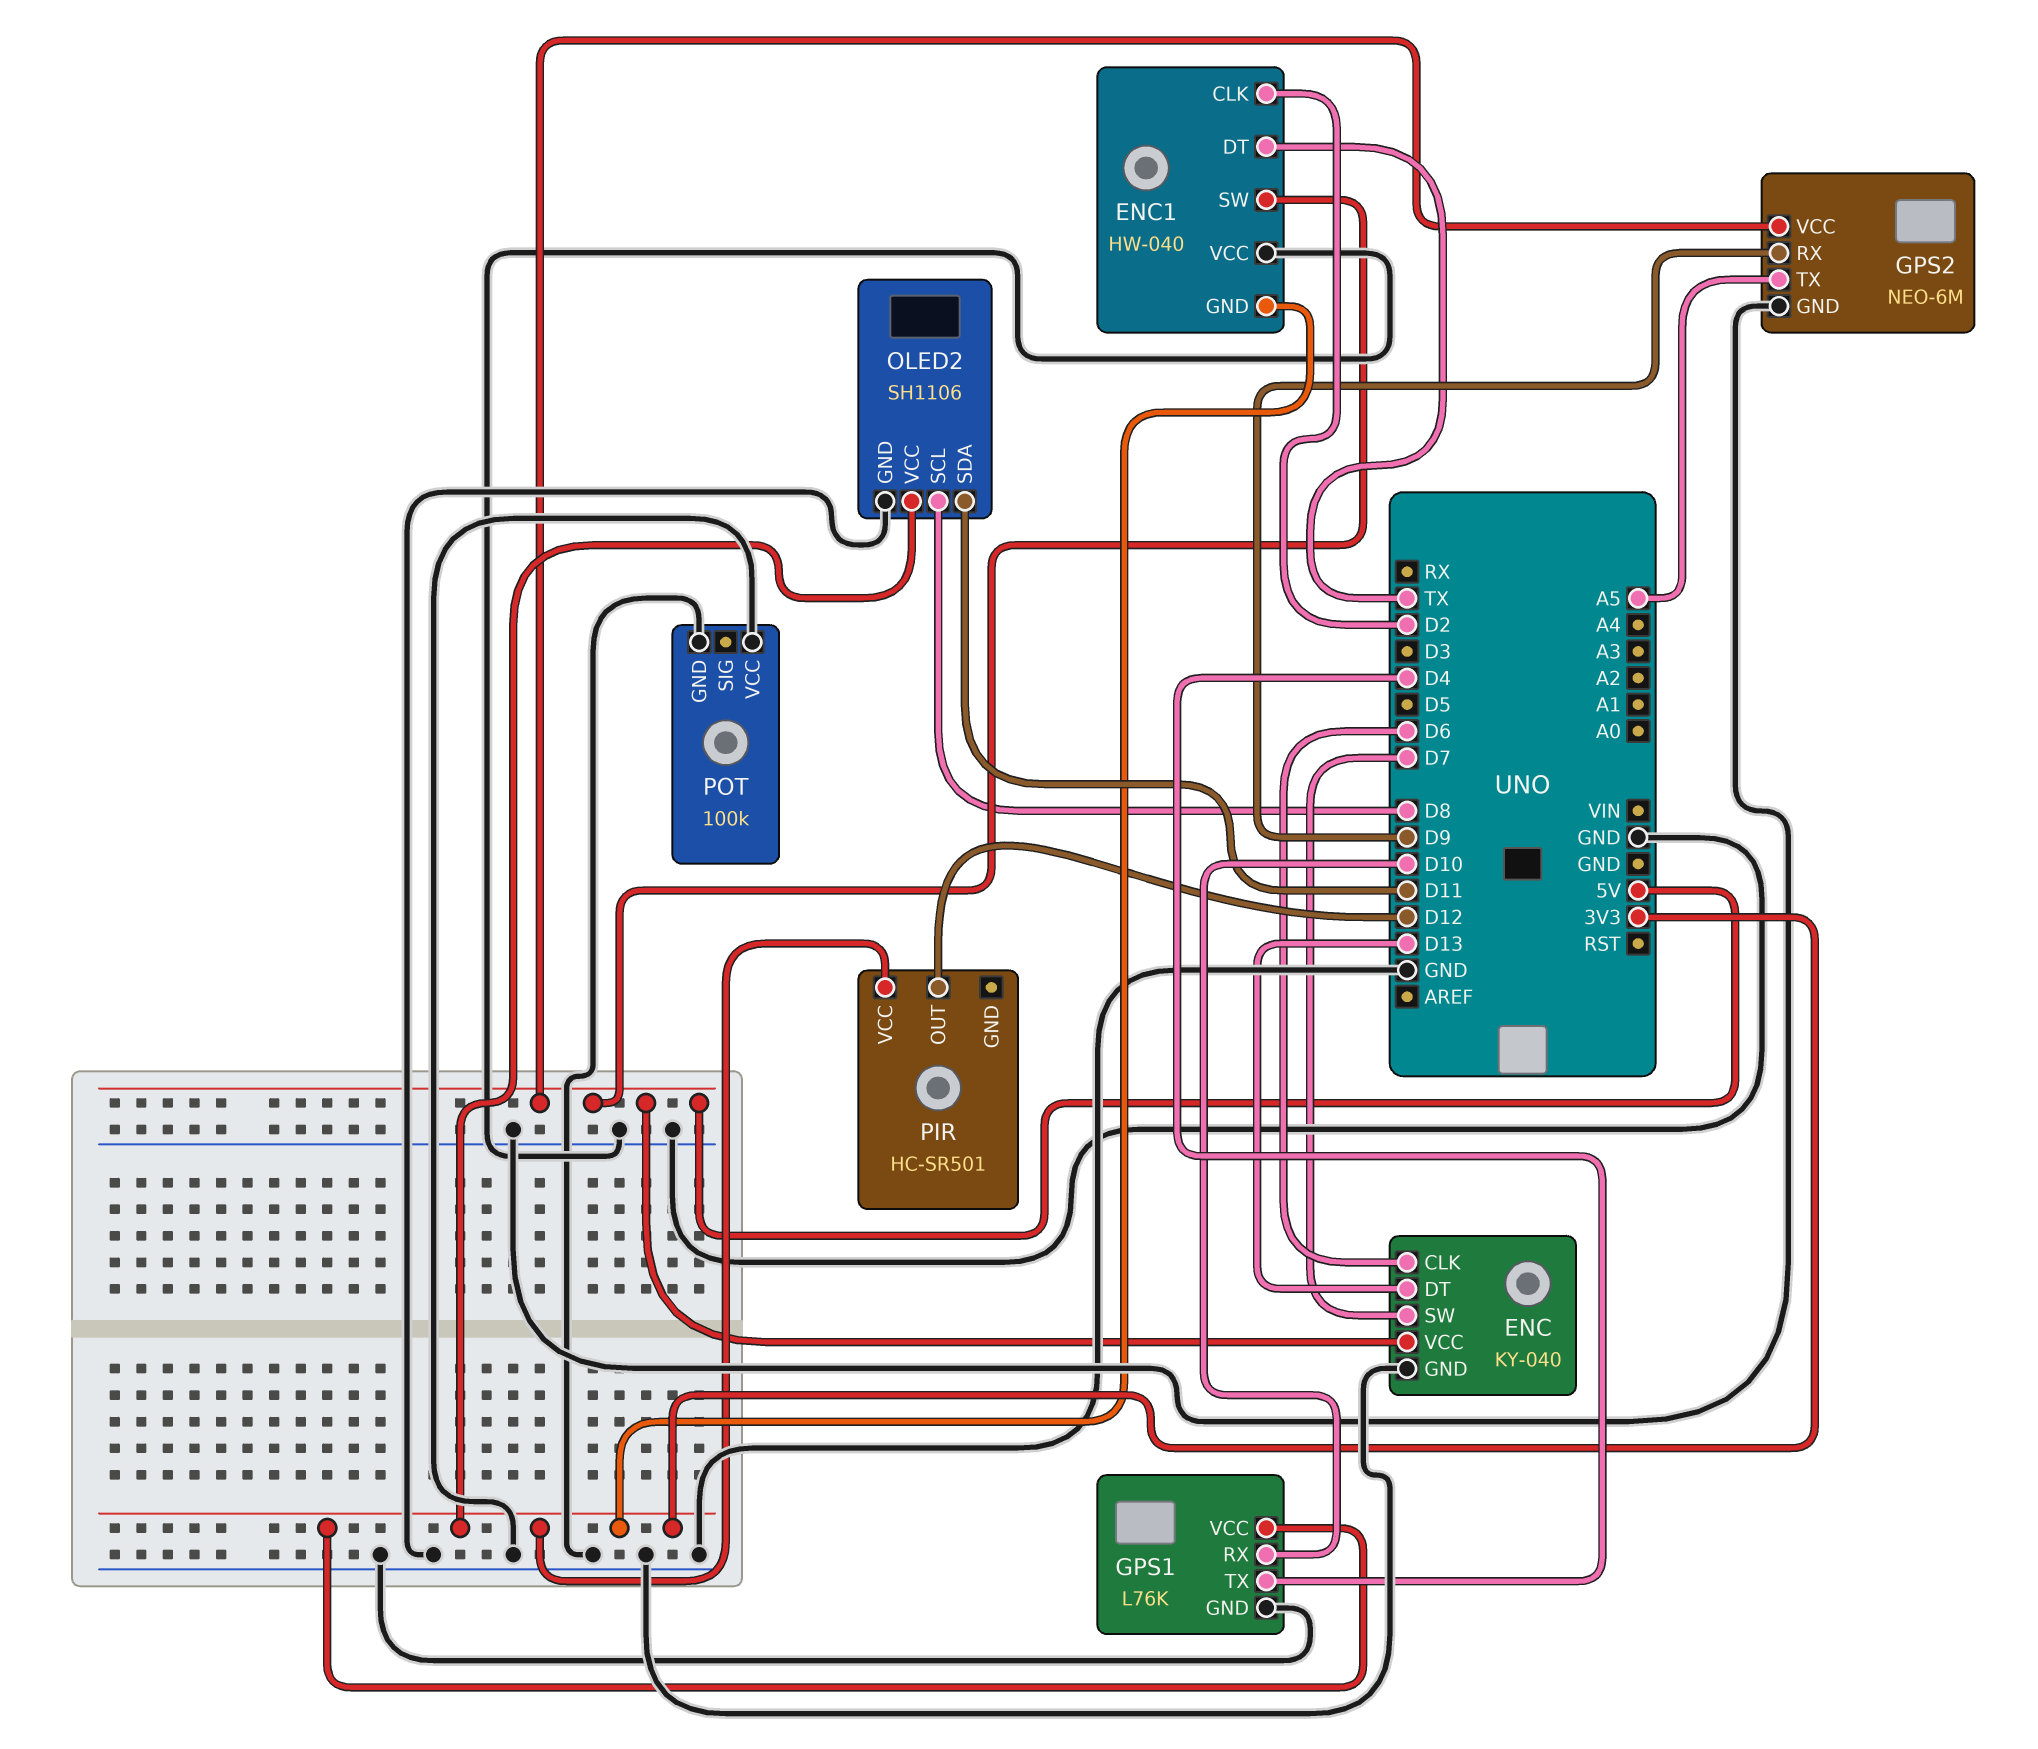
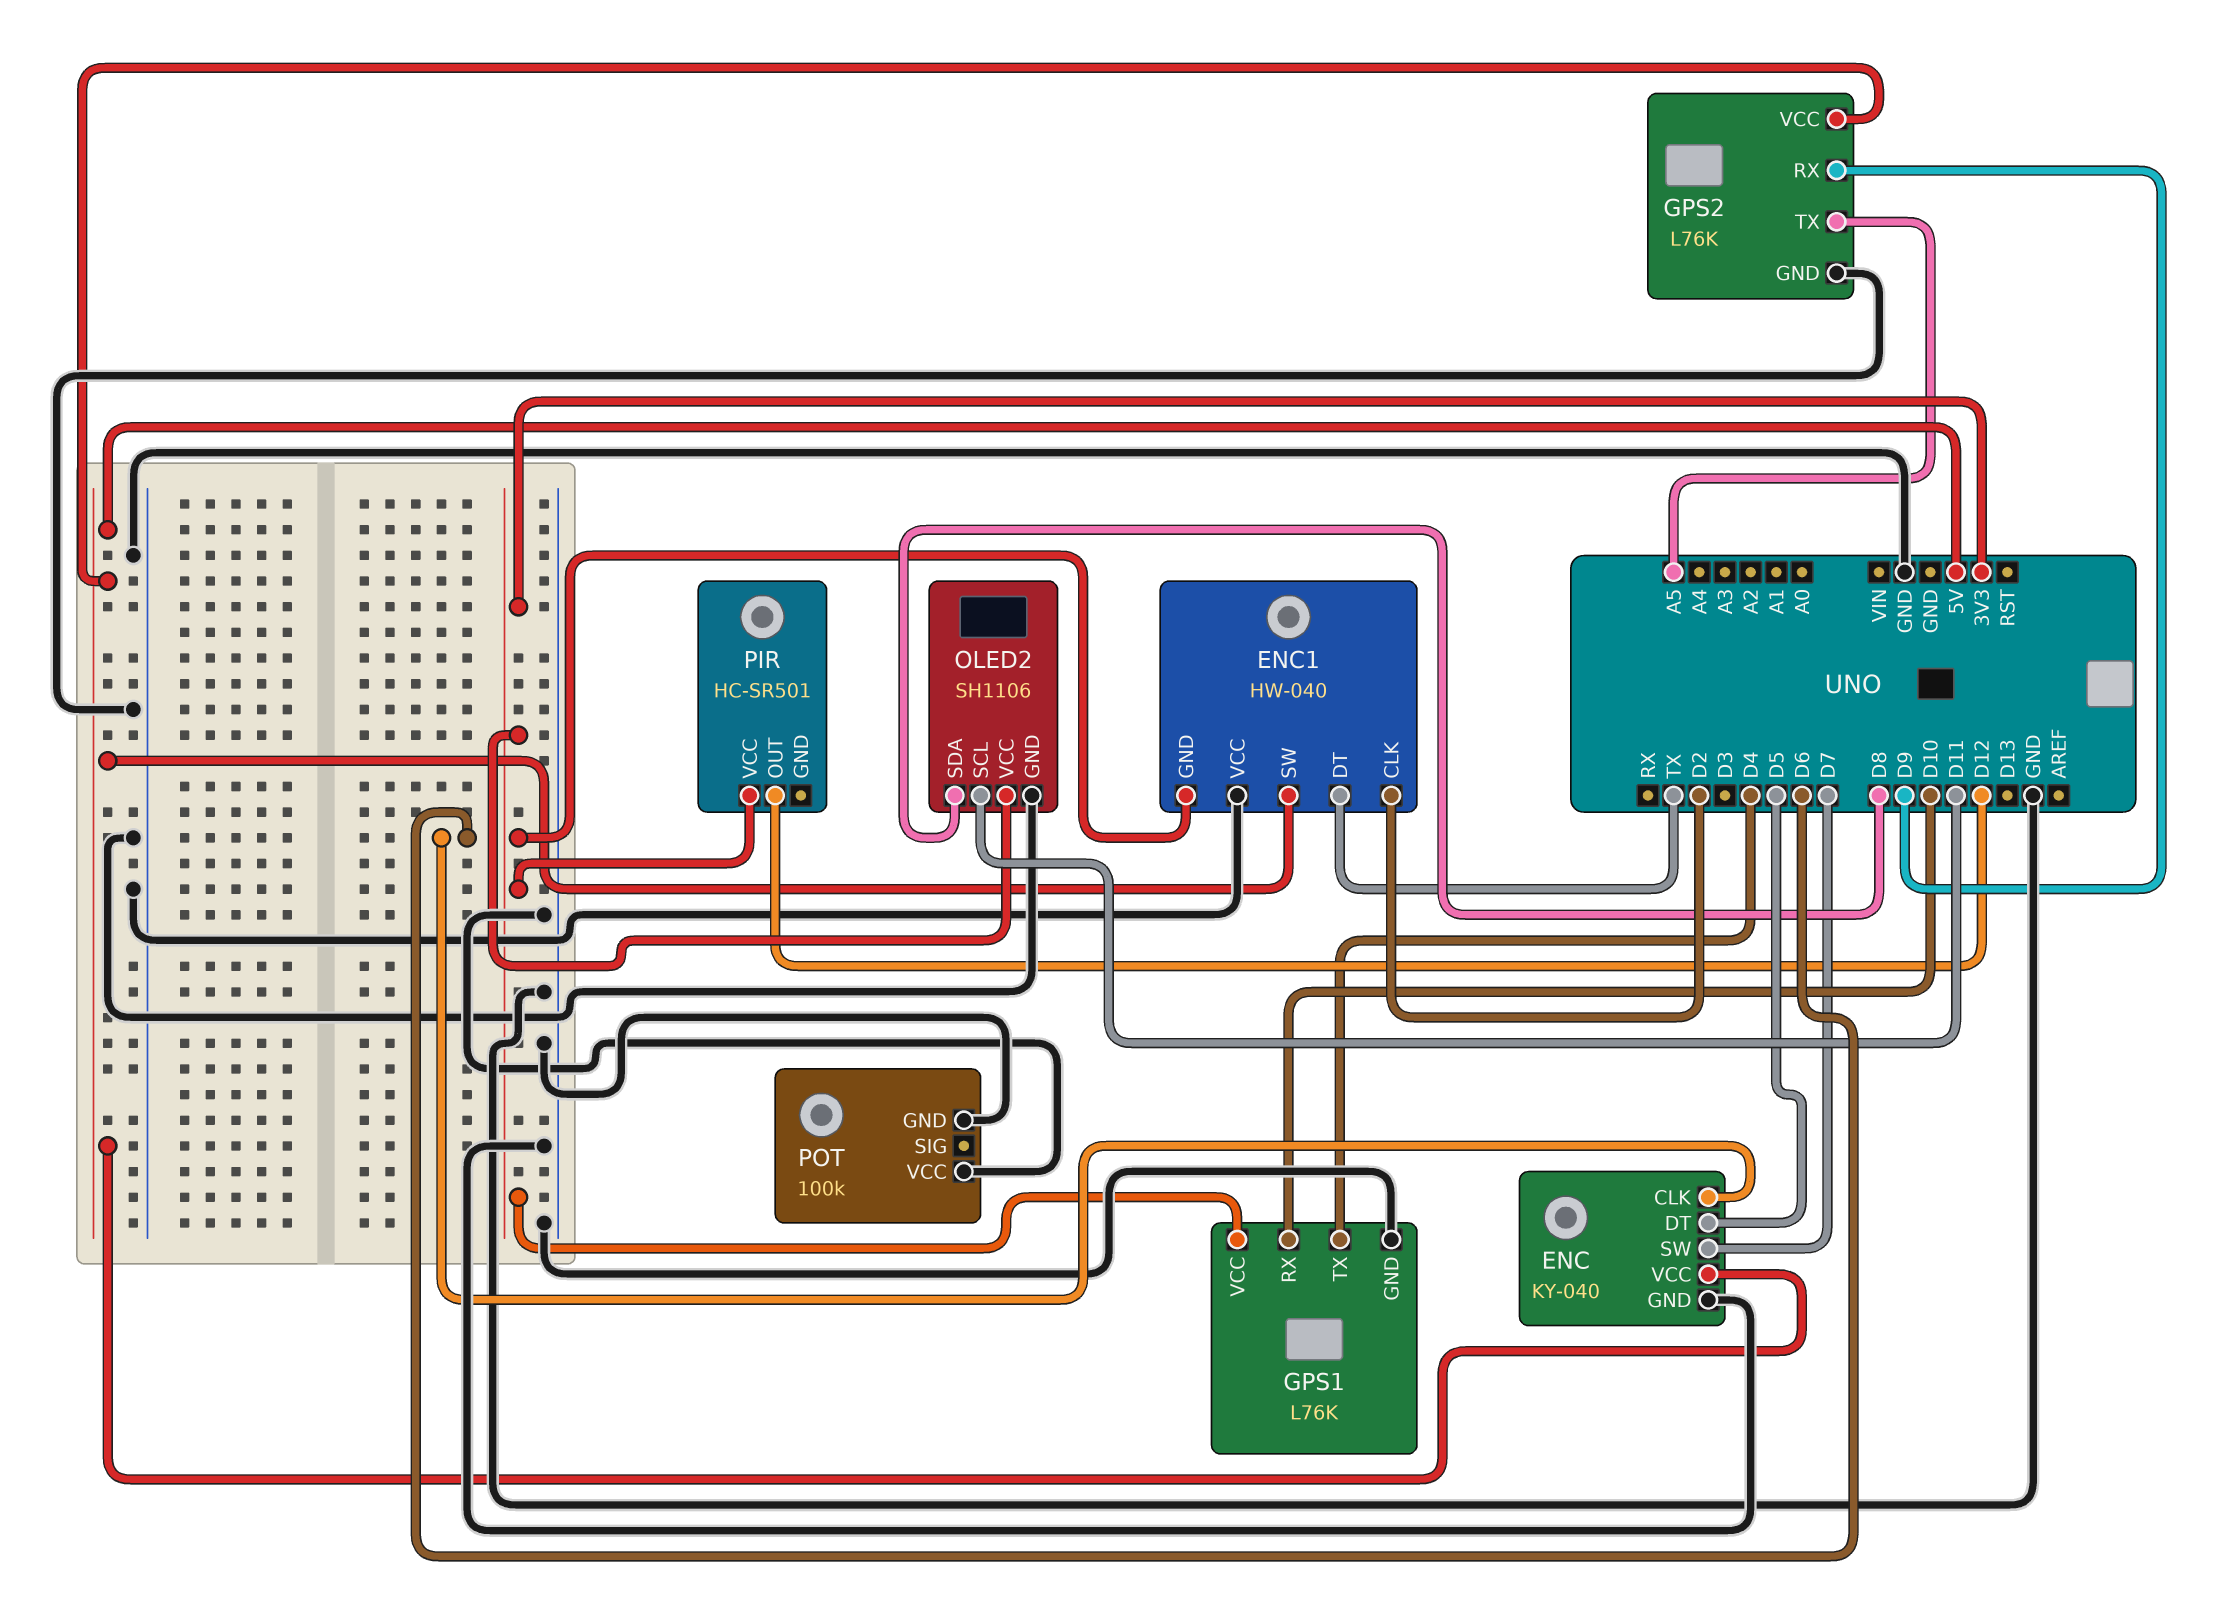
ENC pin DT: D13 -> D5
GPS2: NEO-6M -> L76K
OLED2 pin SCL: D8 -> D11
OLED2 pin SDA: D11 -> D8

